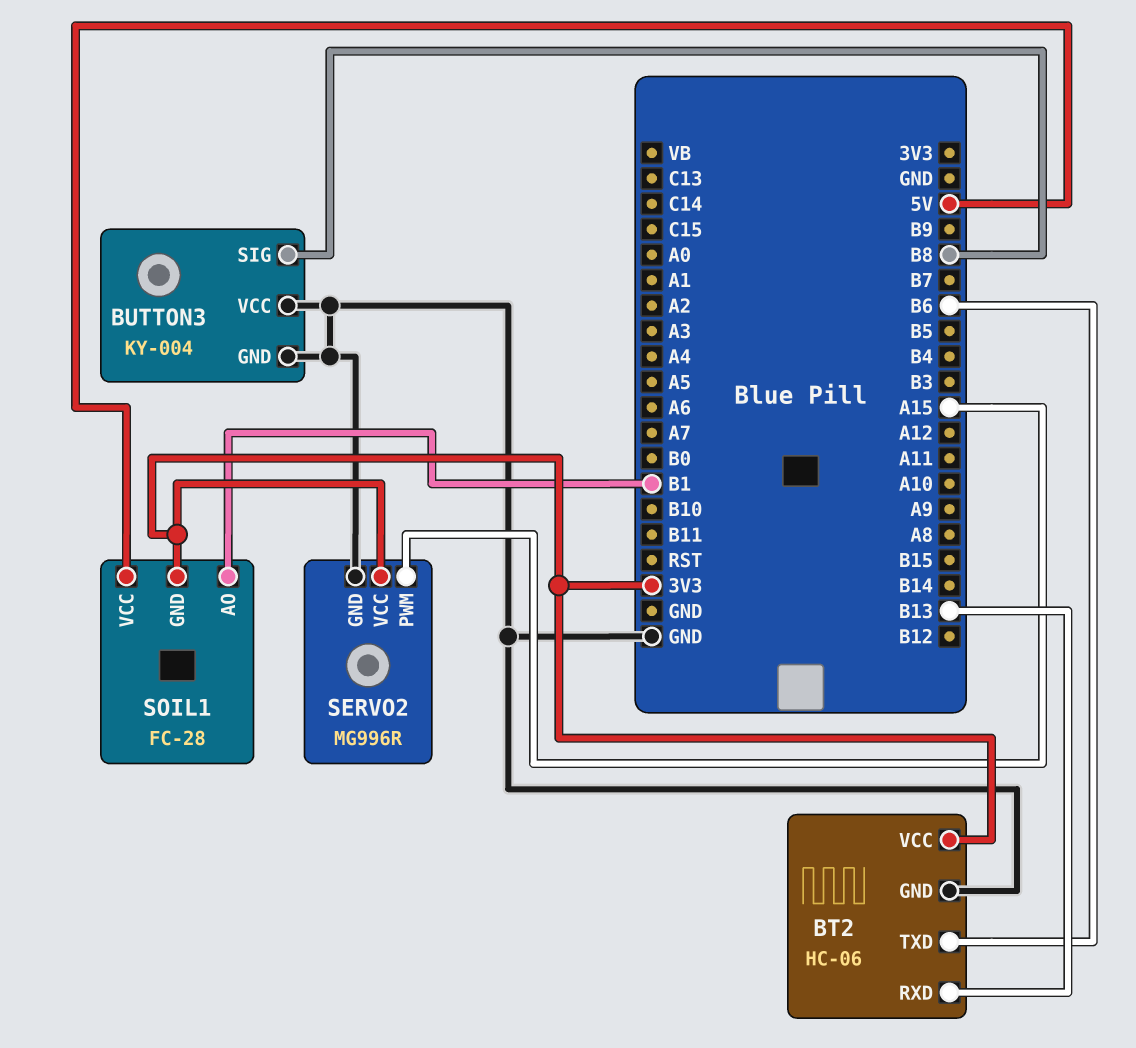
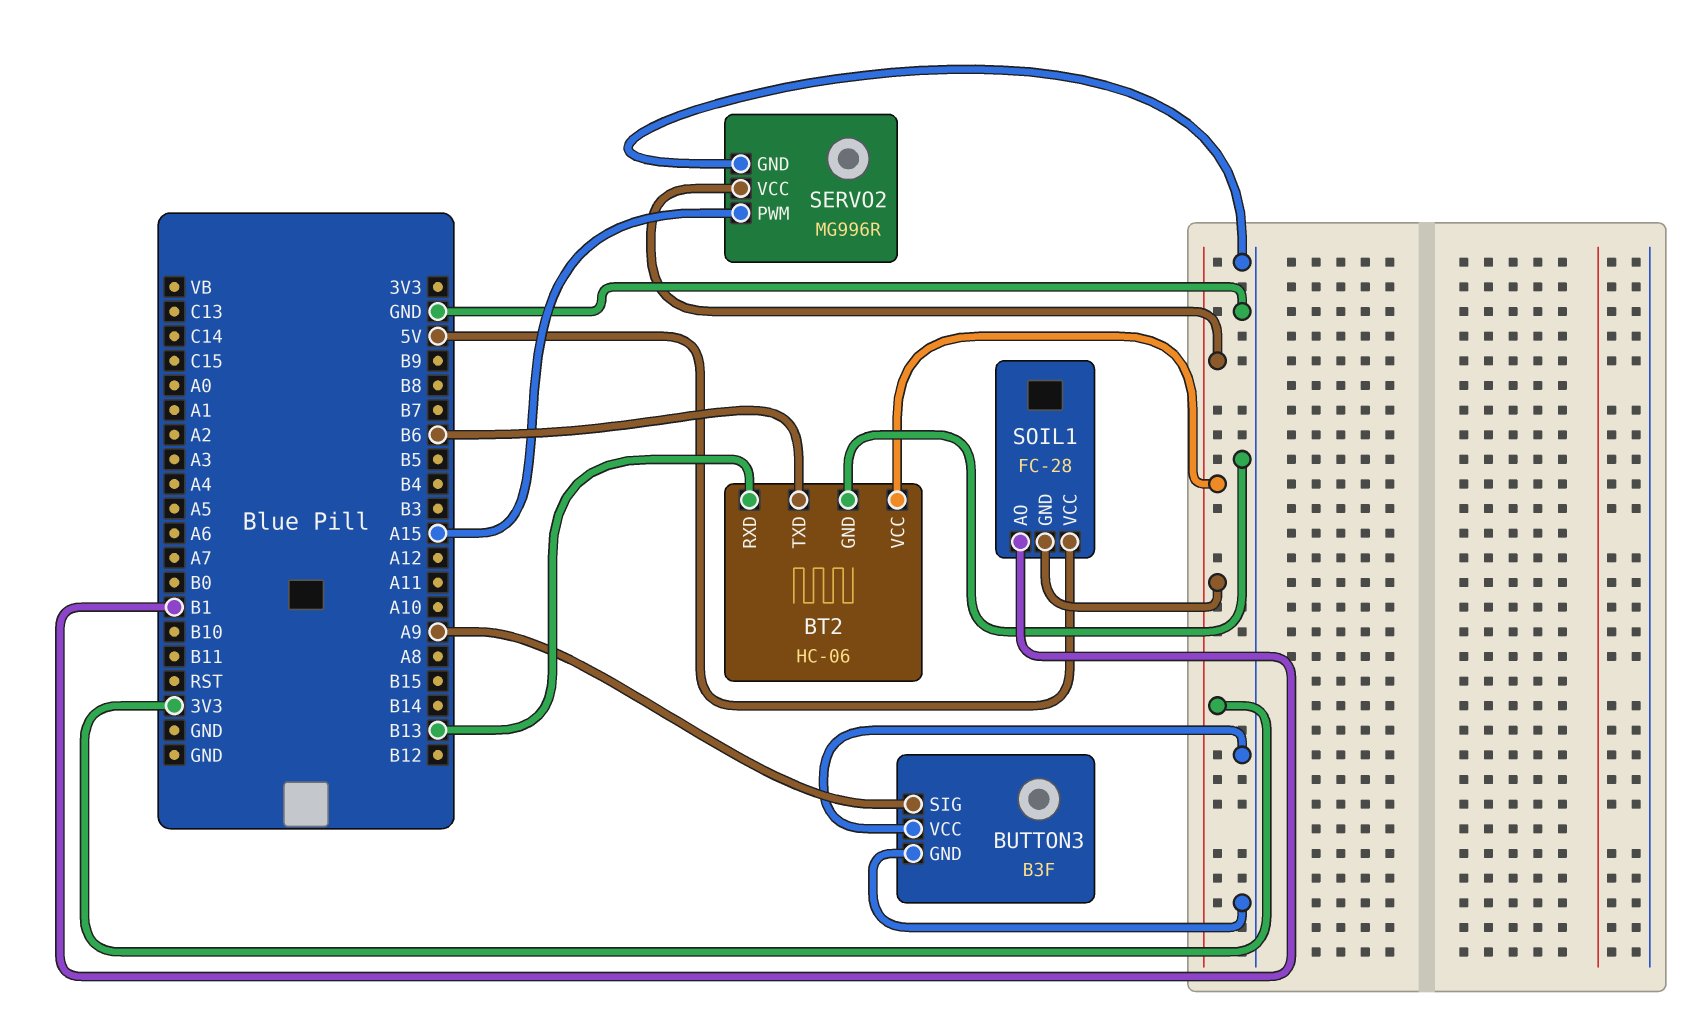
BUTTON3: KY-004 -> B3F
BUTTON3 pin SIG: B8 -> A9

